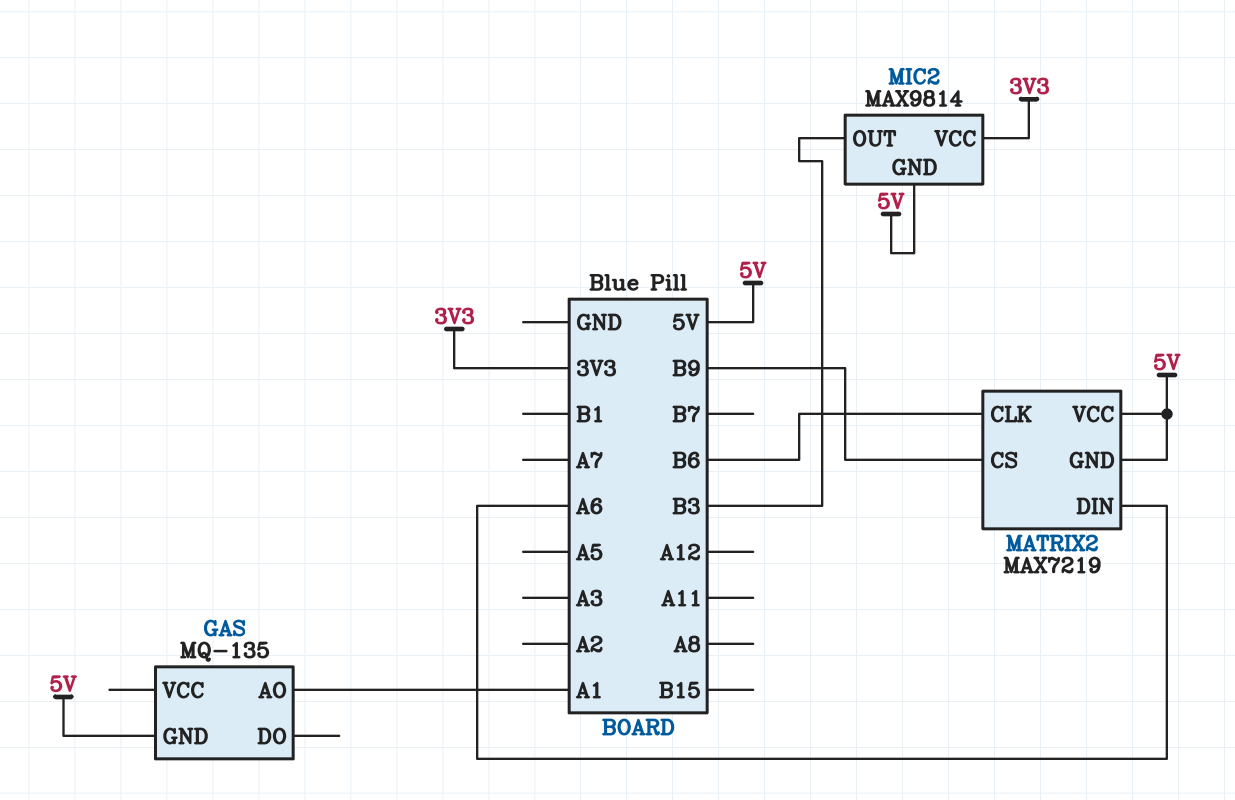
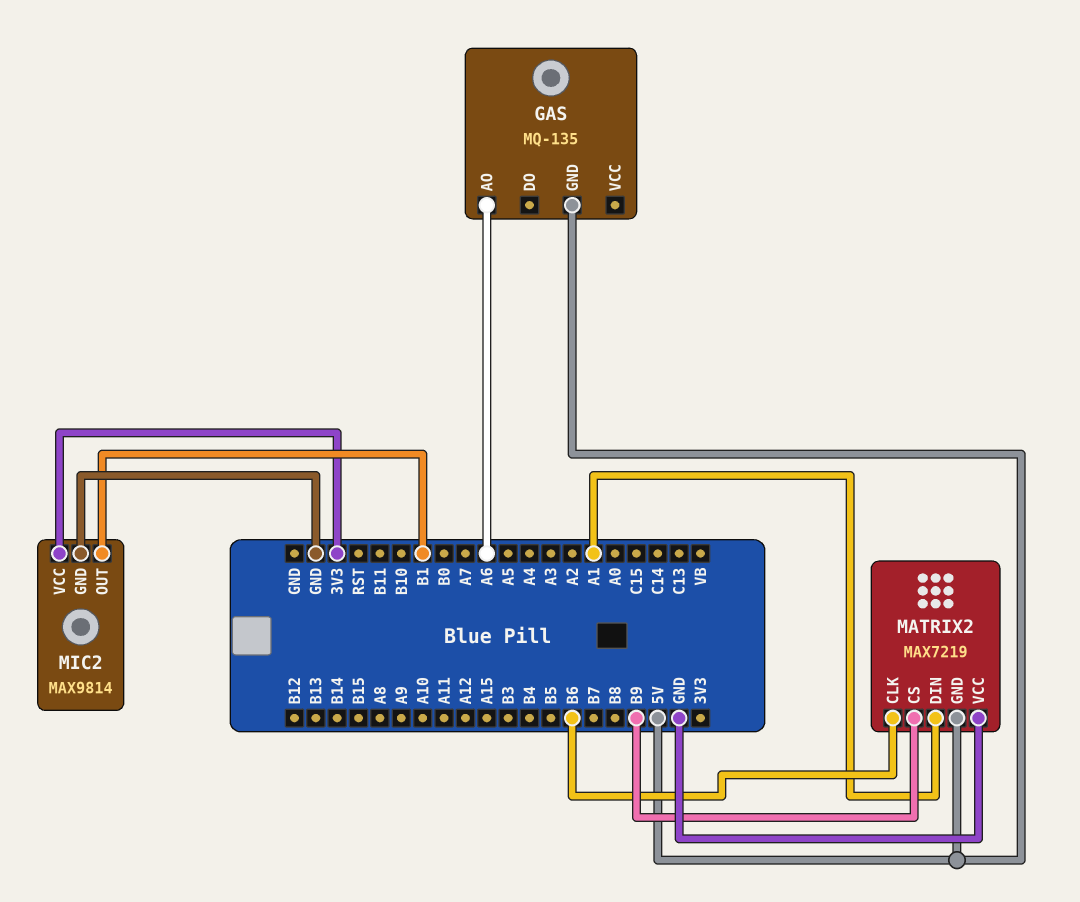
GAS pin AO: A1 -> A6
MATRIX2 pin DIN: A6 -> A1
MATRIX2 pin VCC: 5V -> GND
MIC2 pin GND: 5V -> GND
MIC2 pin OUT: B3 -> B1

